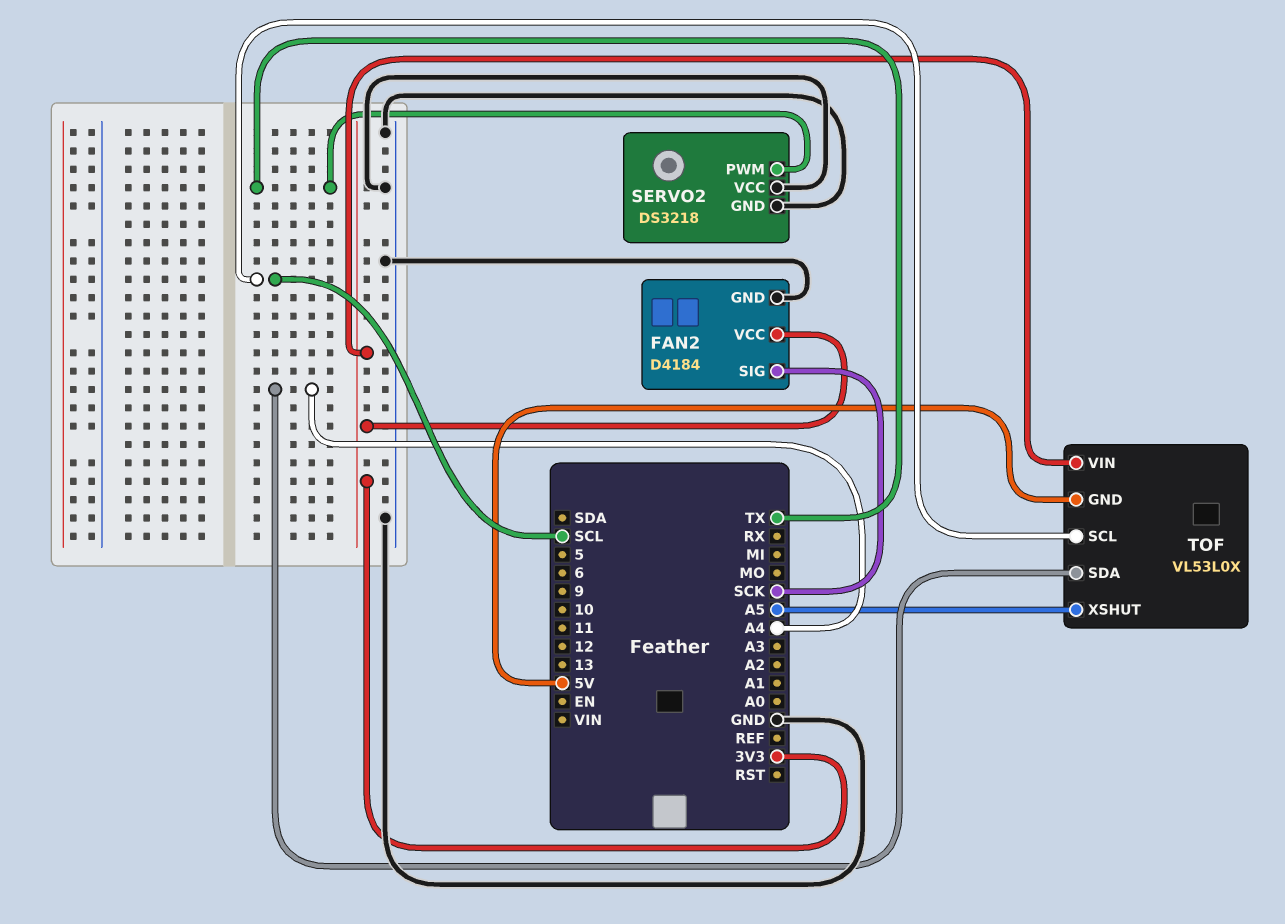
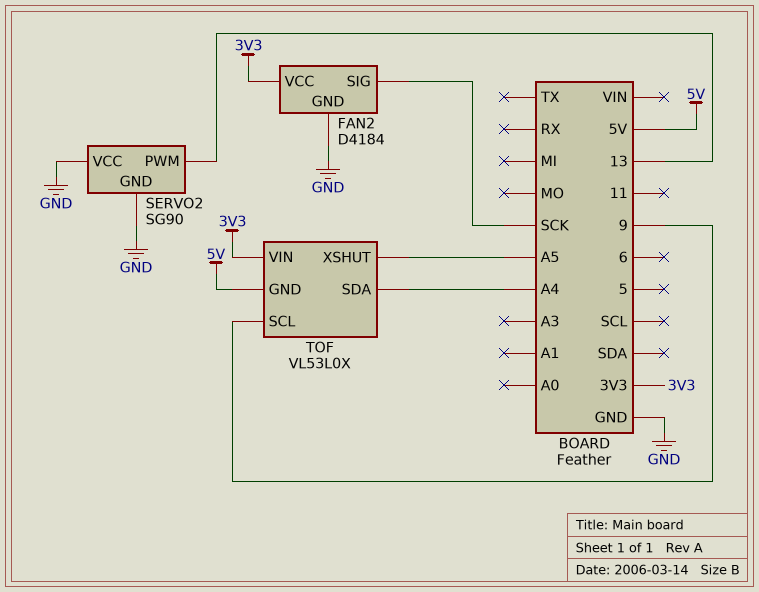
SERVO2: DS3218 -> SG90
SERVO2 pin PWM: TX -> 13
TOF pin SCL: SCL -> 9

